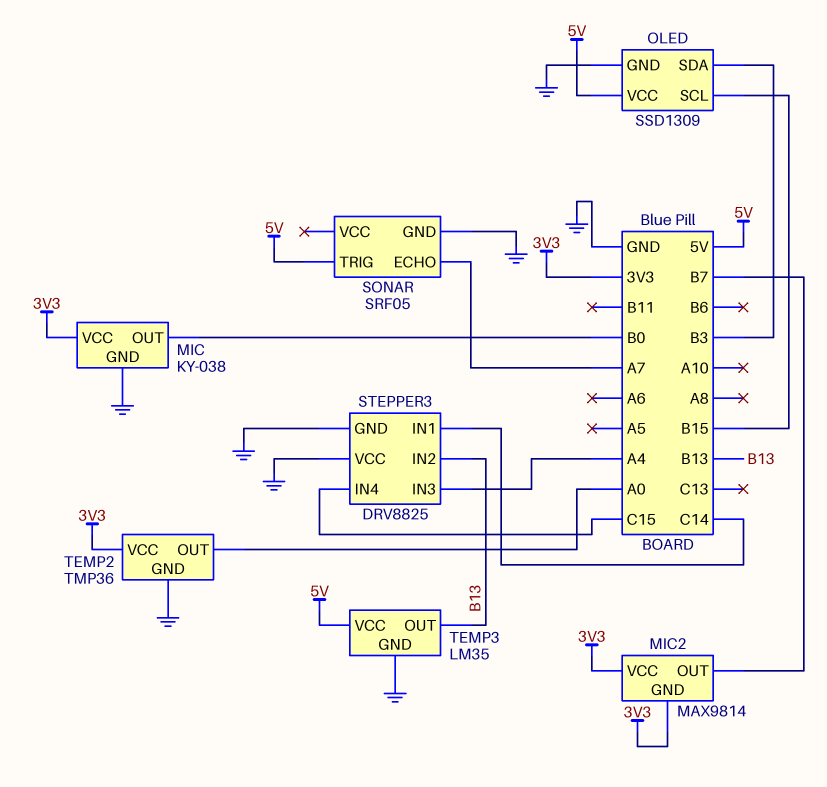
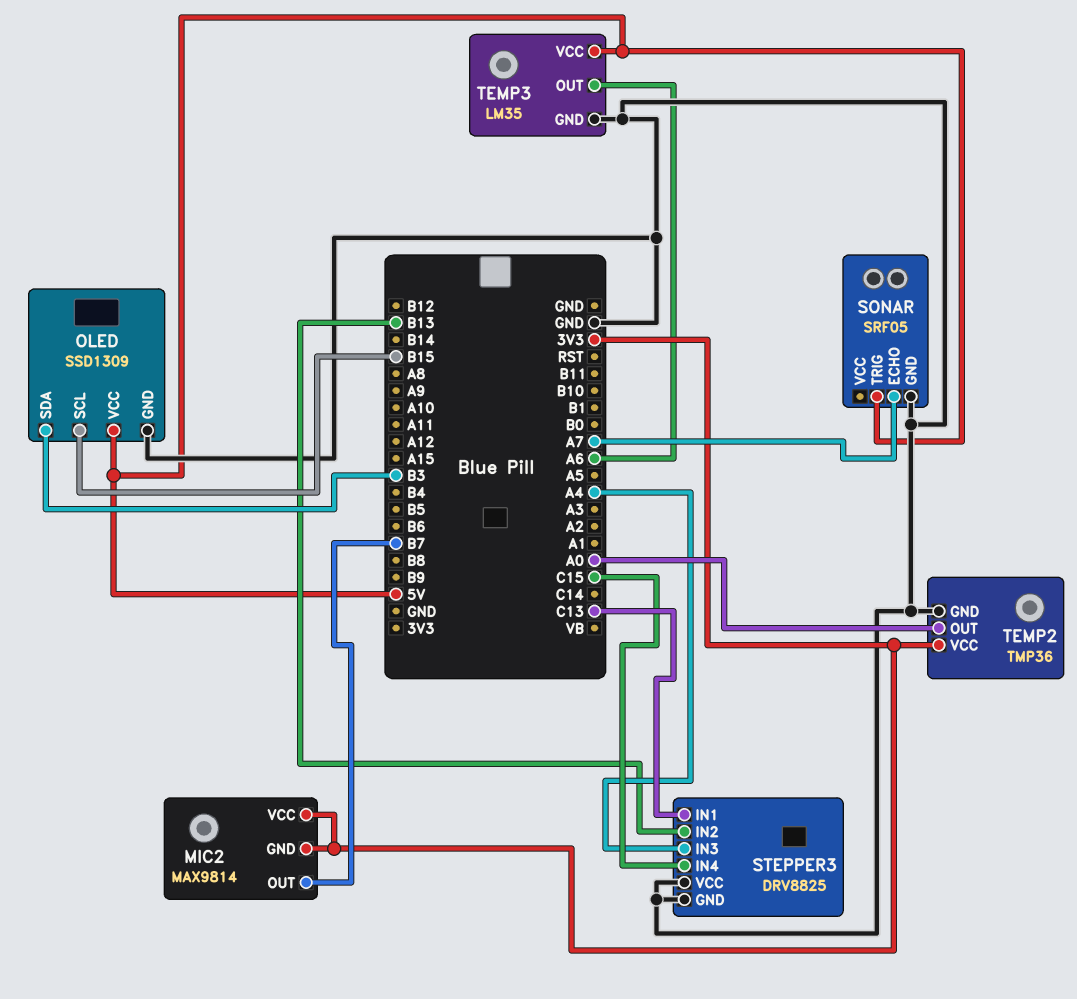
MIC: KY-038 -> none
MIC pin GND: GND -> none
MIC pin OUT: B0 -> none
MIC pin VCC: 3V3 -> none
STEPPER3 pin IN1: C14 -> C13
TEMP3 pin OUT: B13 -> A6

